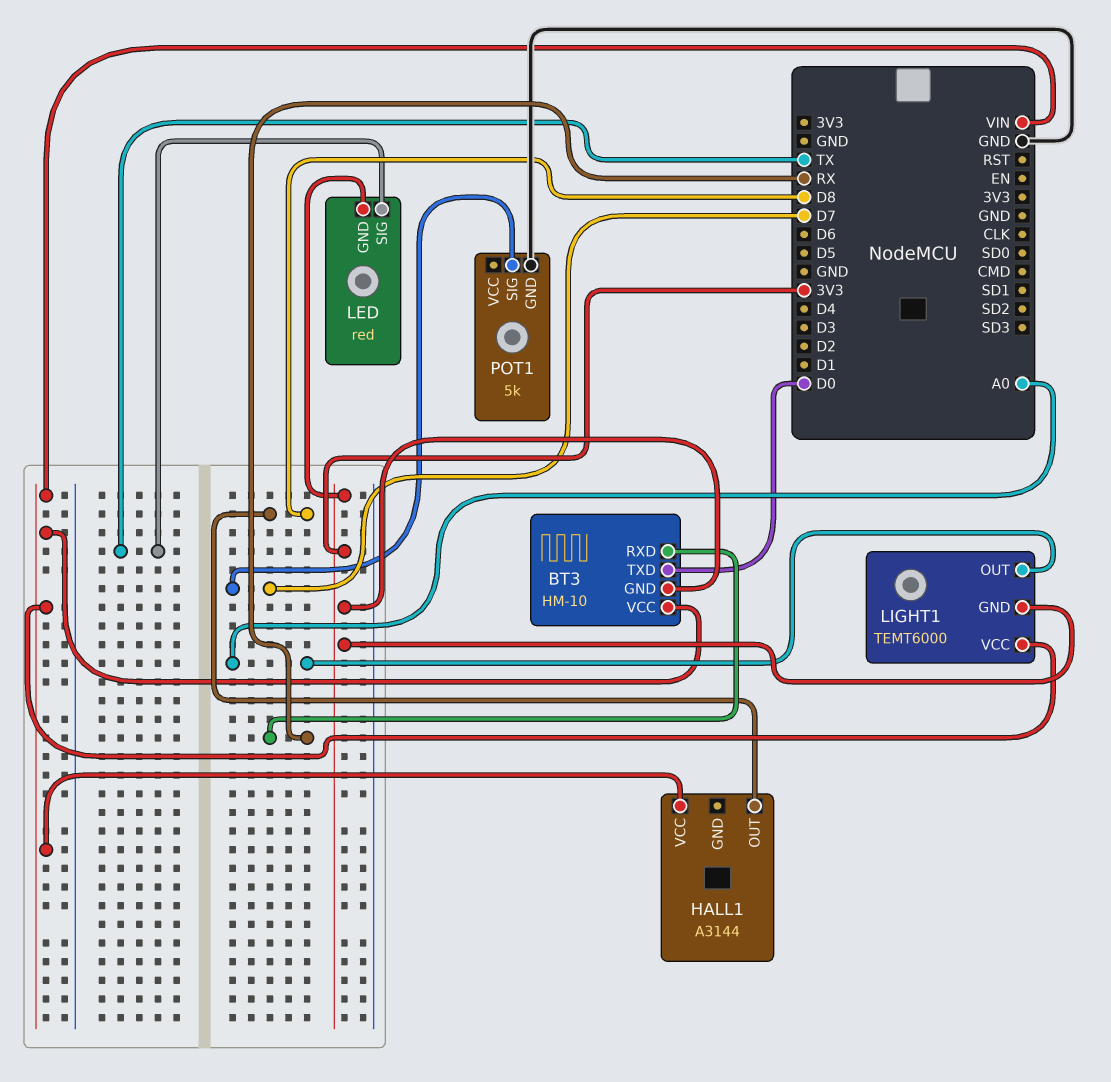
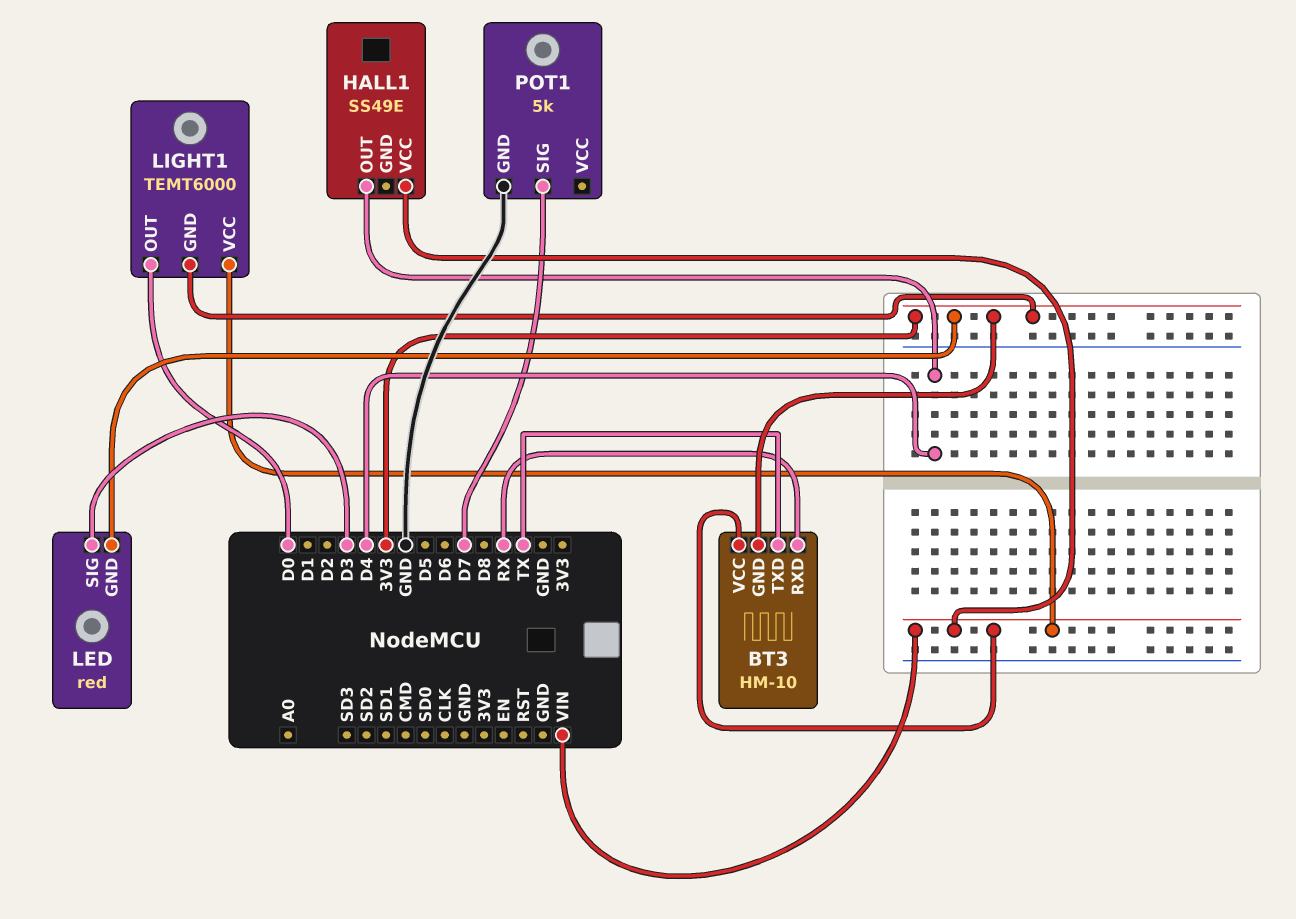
BT3 pin TXD: D0 -> TX
HALL1: A3144 -> SS49E
HALL1 pin OUT: D8 -> D4
LED pin SIG: TX -> D3
LIGHT1 pin OUT: A0 -> D0

